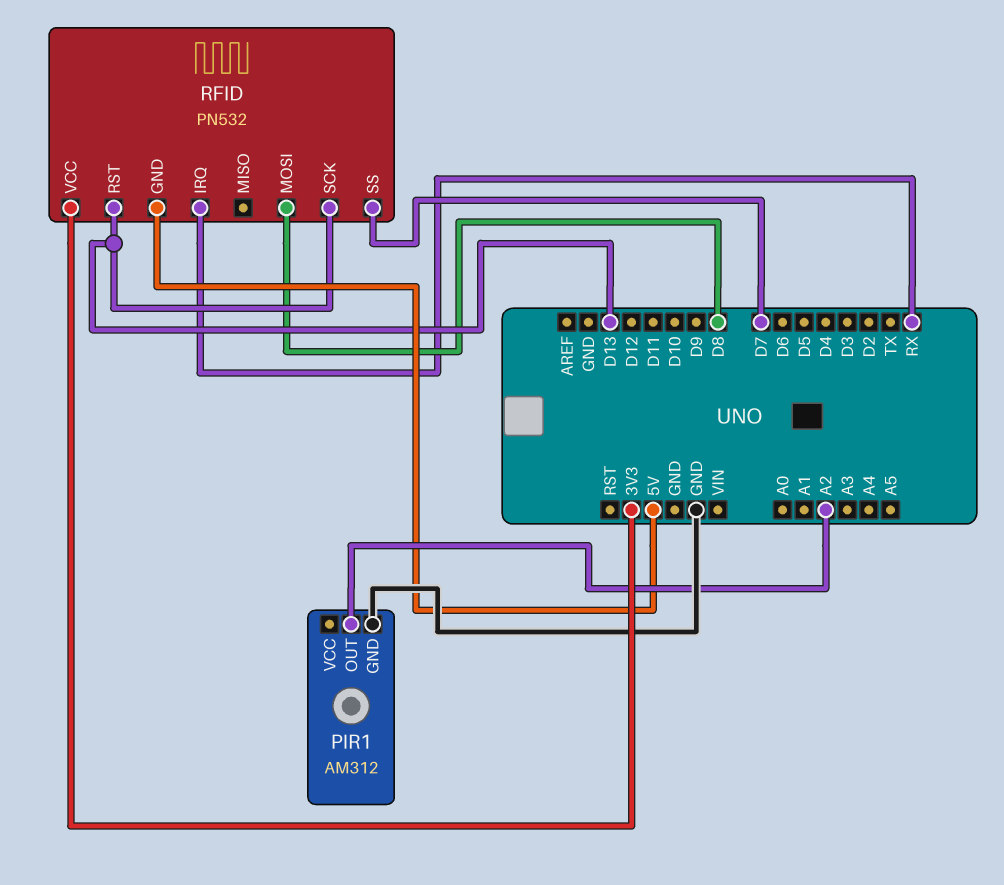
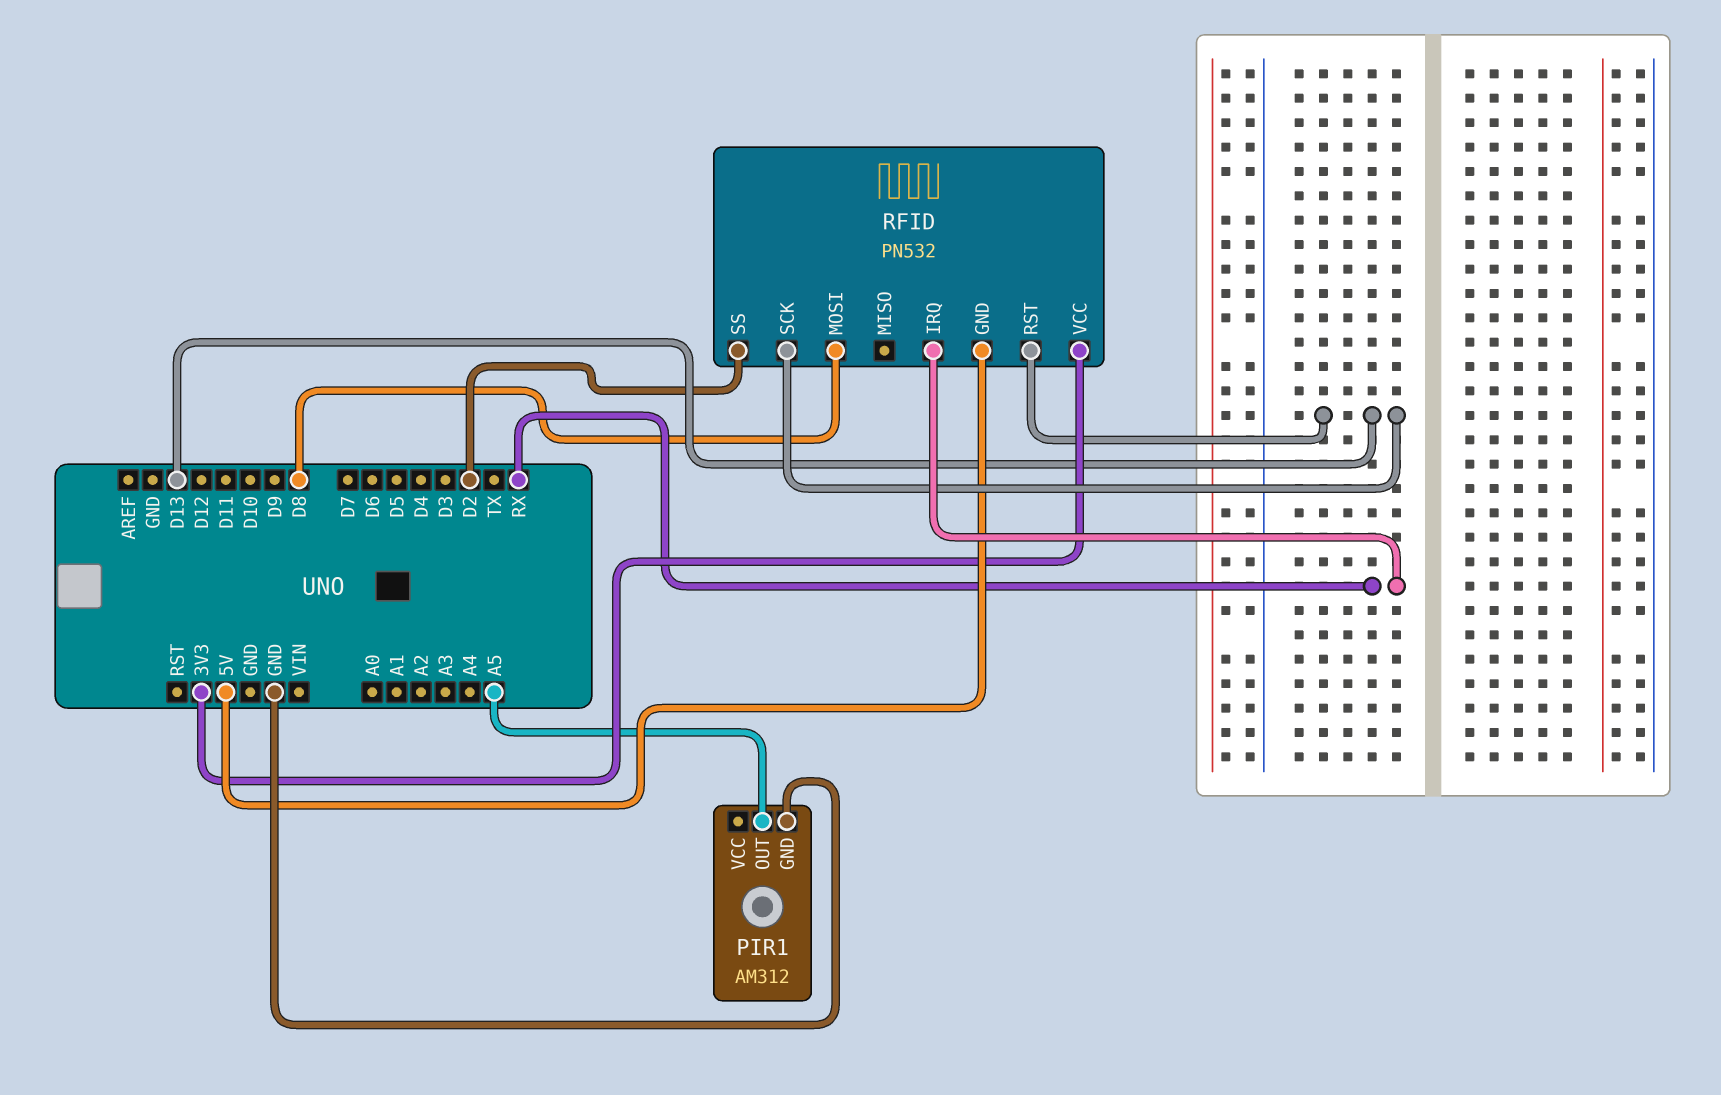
PIR1 pin OUT: A2 -> A5
RFID pin SS: D7 -> D2

